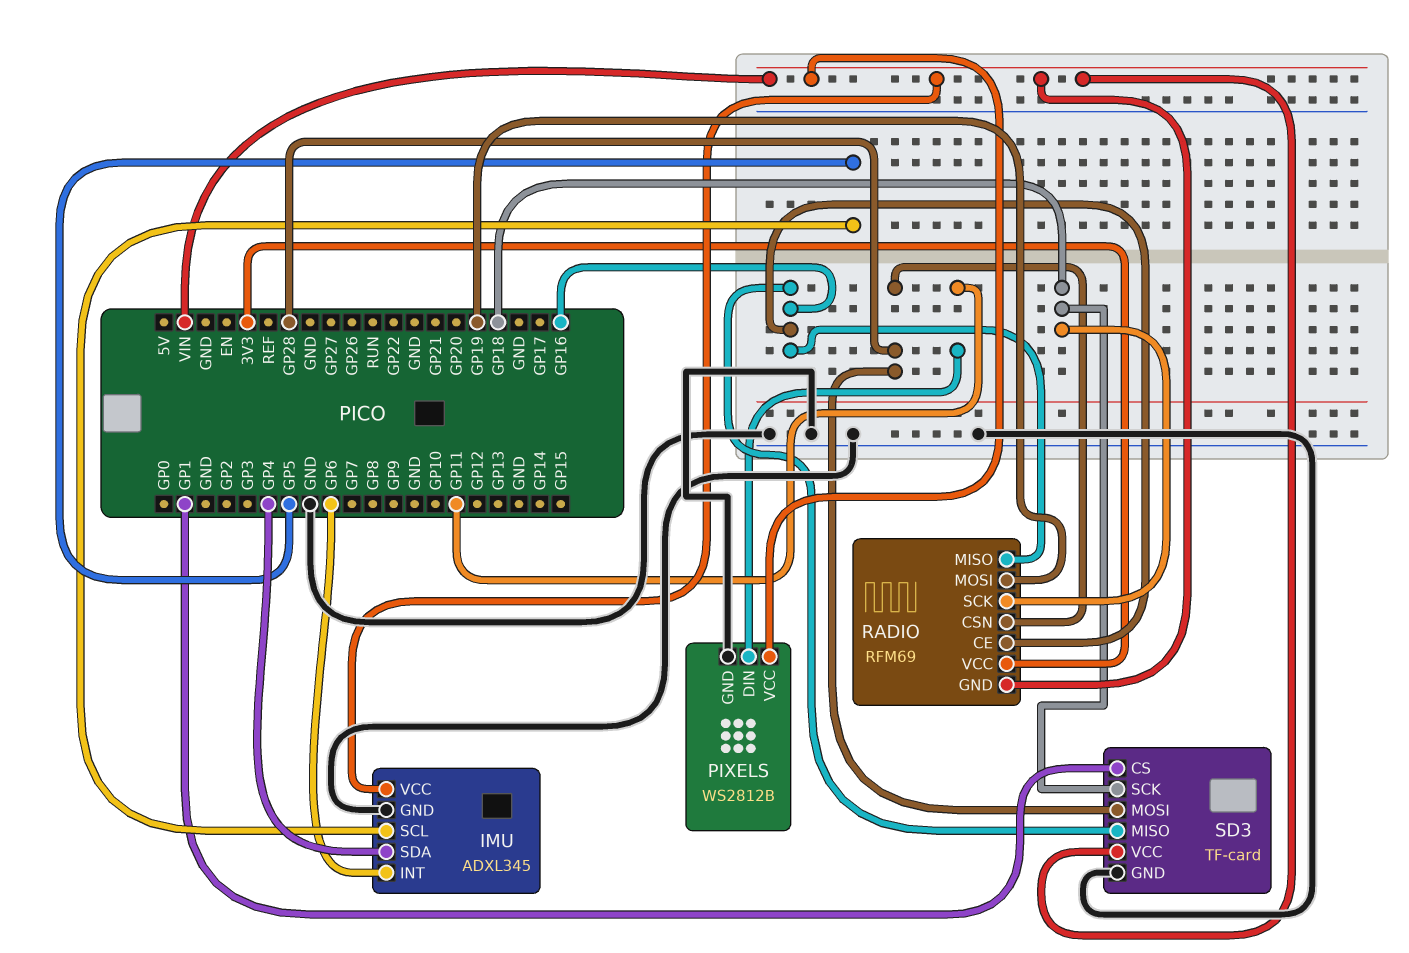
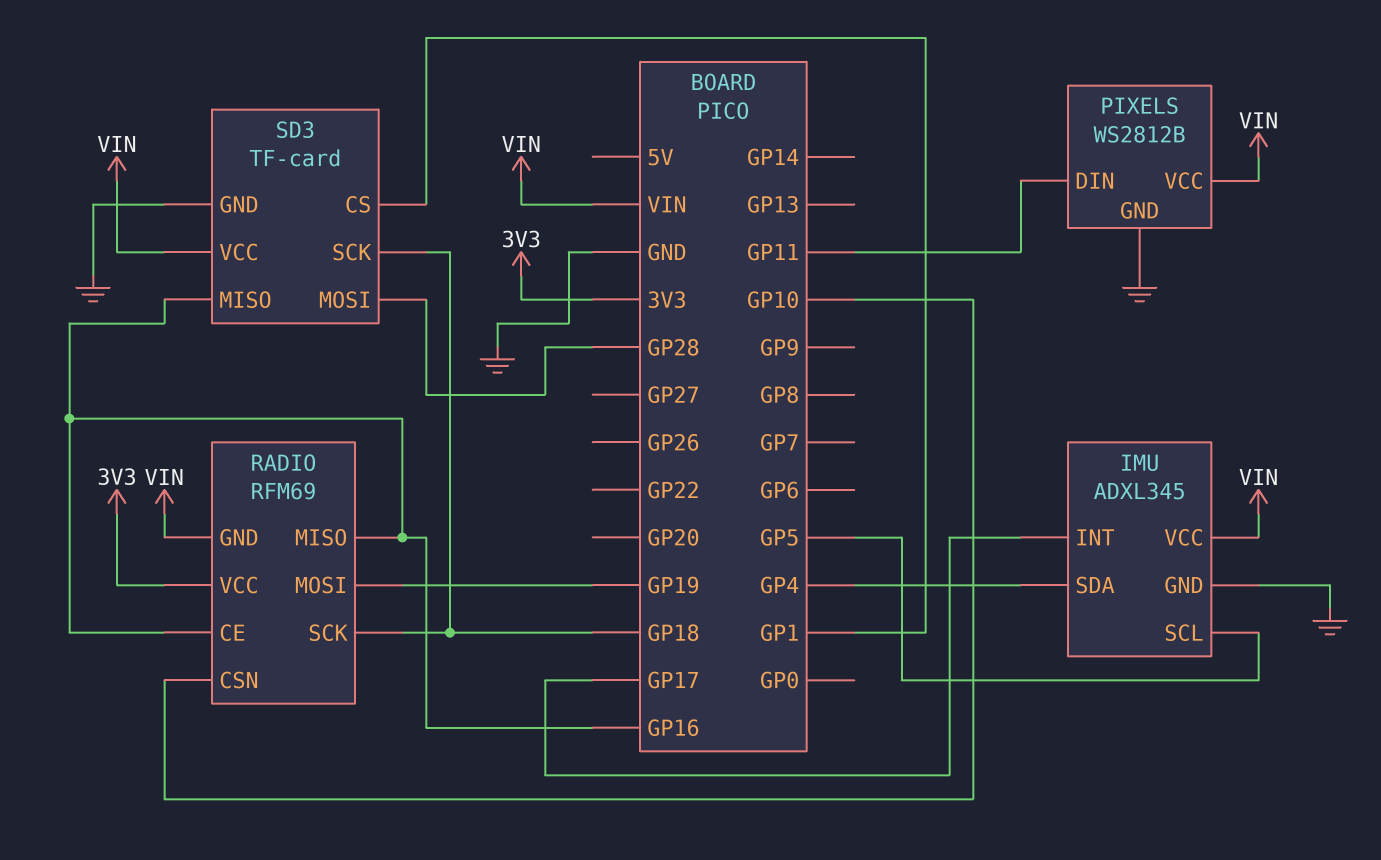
IMU pin INT: GP6 -> GP17
RADIO pin CSN: GP28 -> GP10

